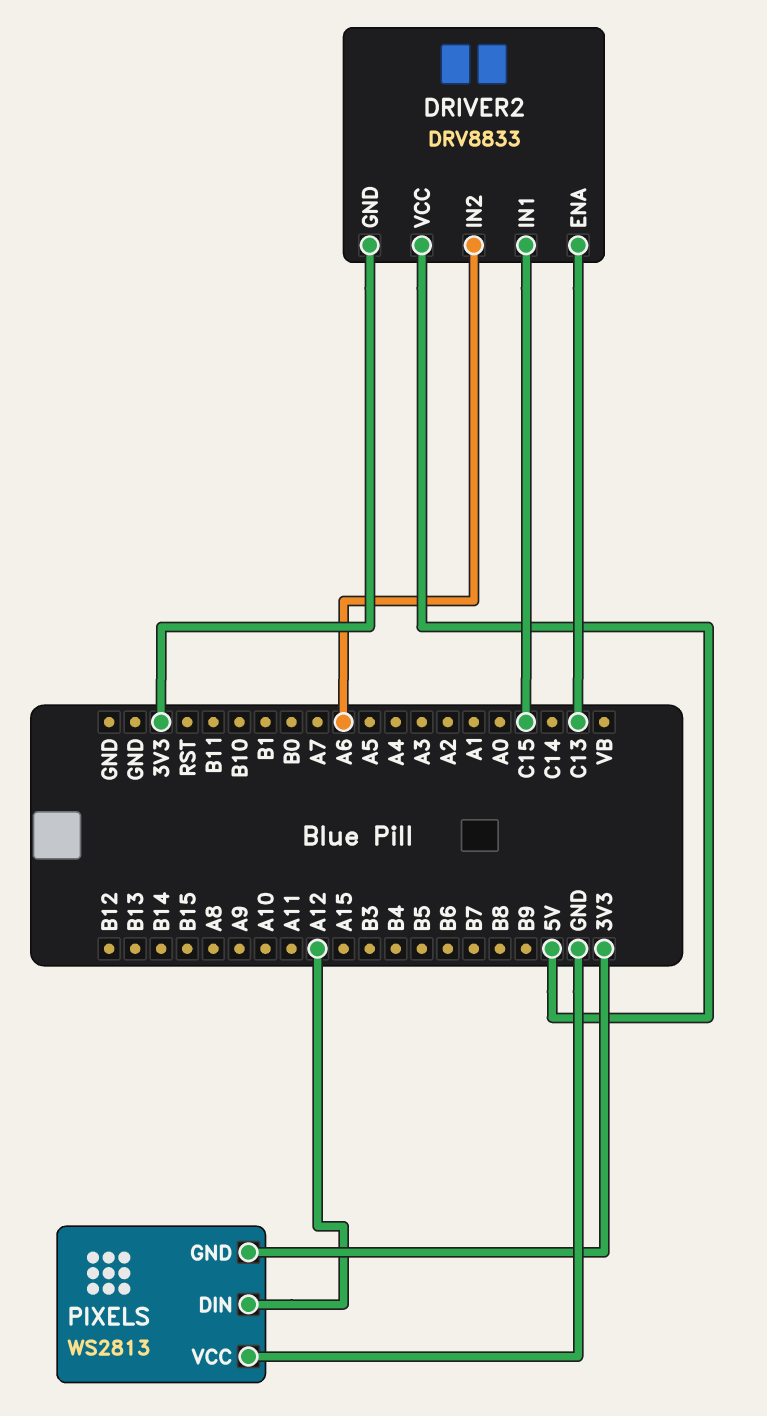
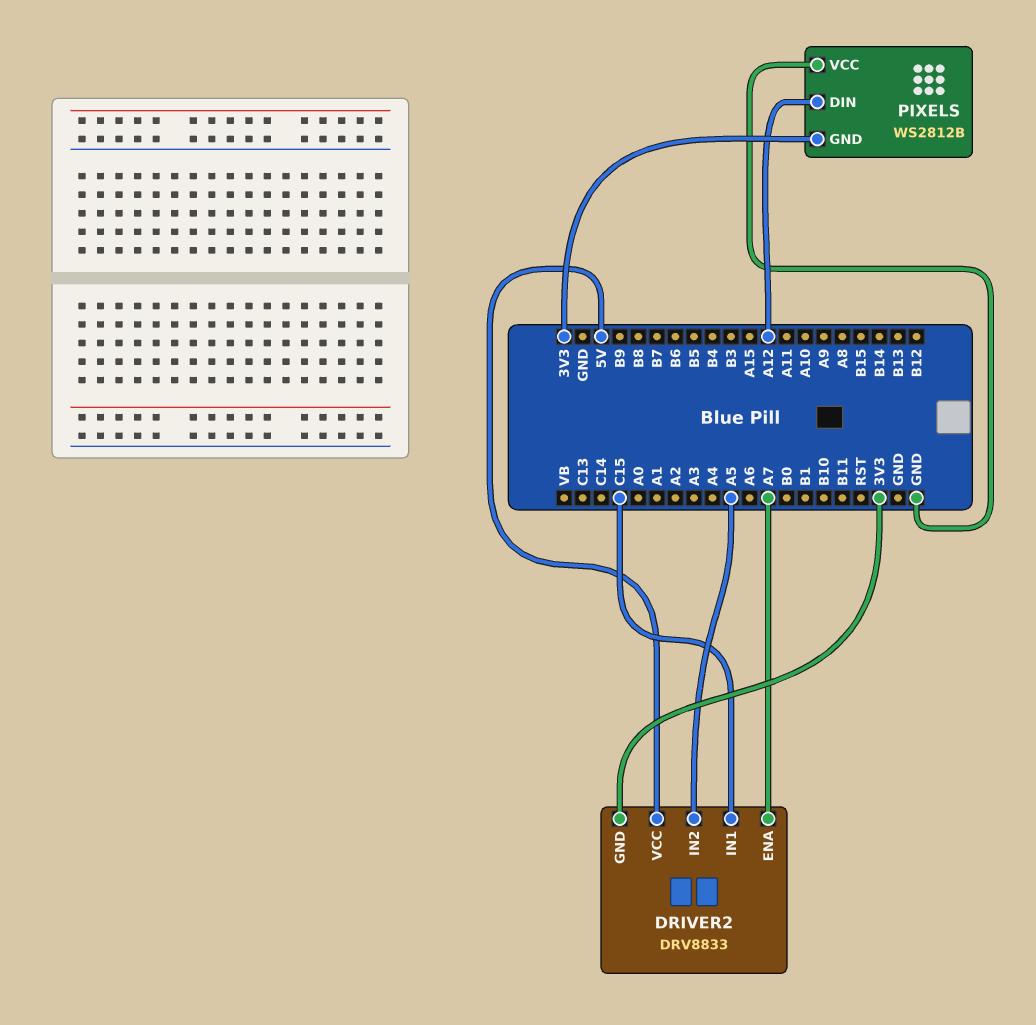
DRIVER2 pin ENA: C13 -> A7
DRIVER2 pin IN2: A6 -> A5
PIXELS: WS2813 -> WS2812B

